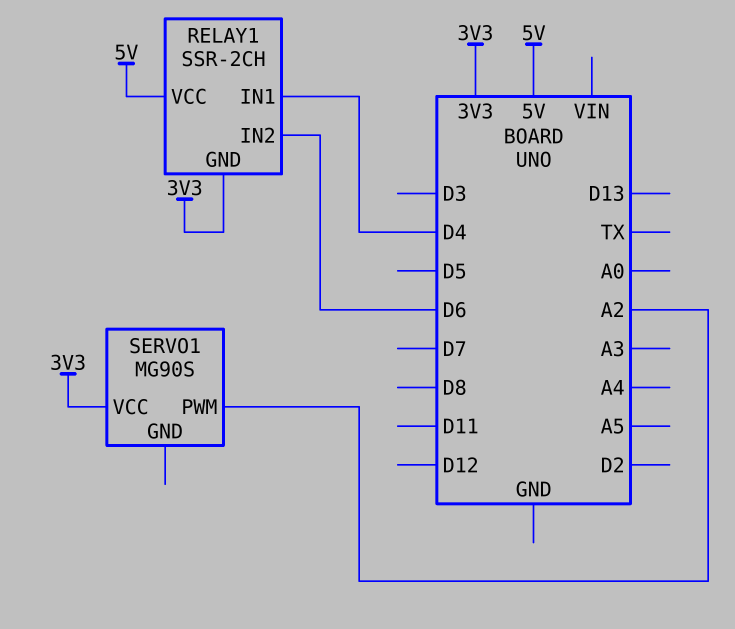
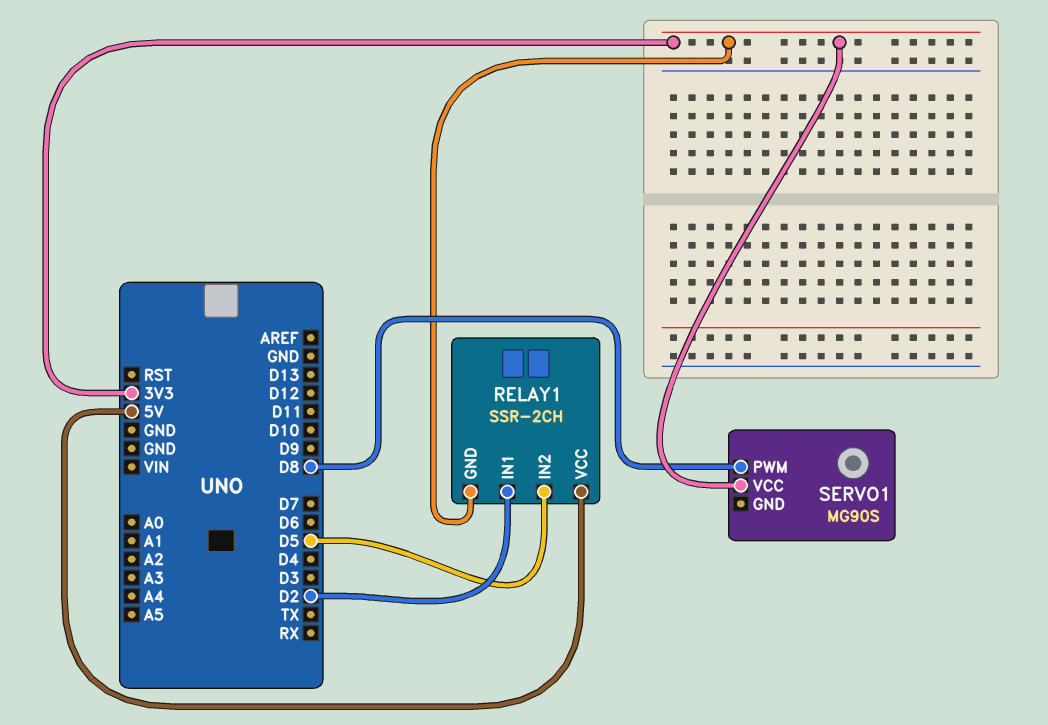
RELAY1 pin IN1: D4 -> D2
RELAY1 pin IN2: D6 -> D5
SERVO1 pin PWM: A2 -> D8

